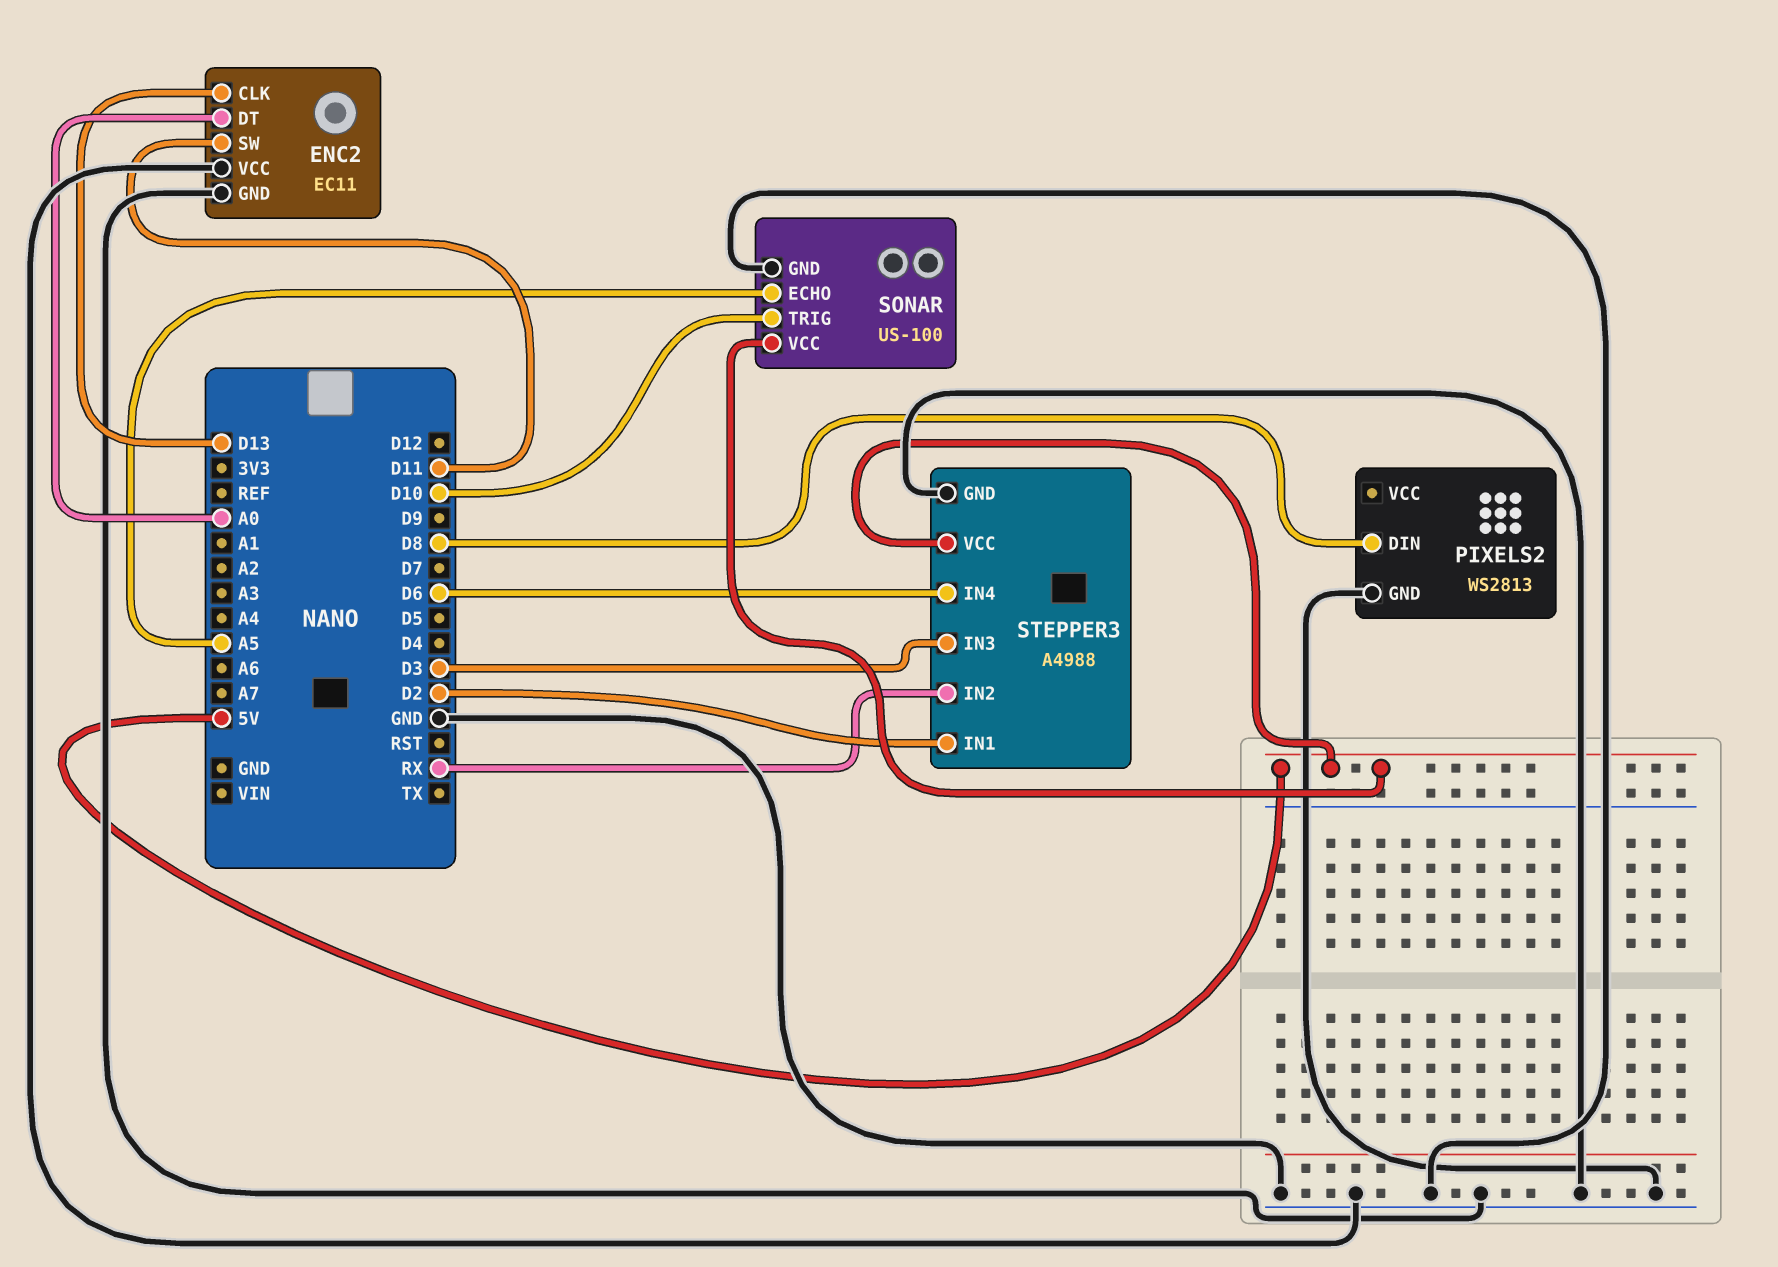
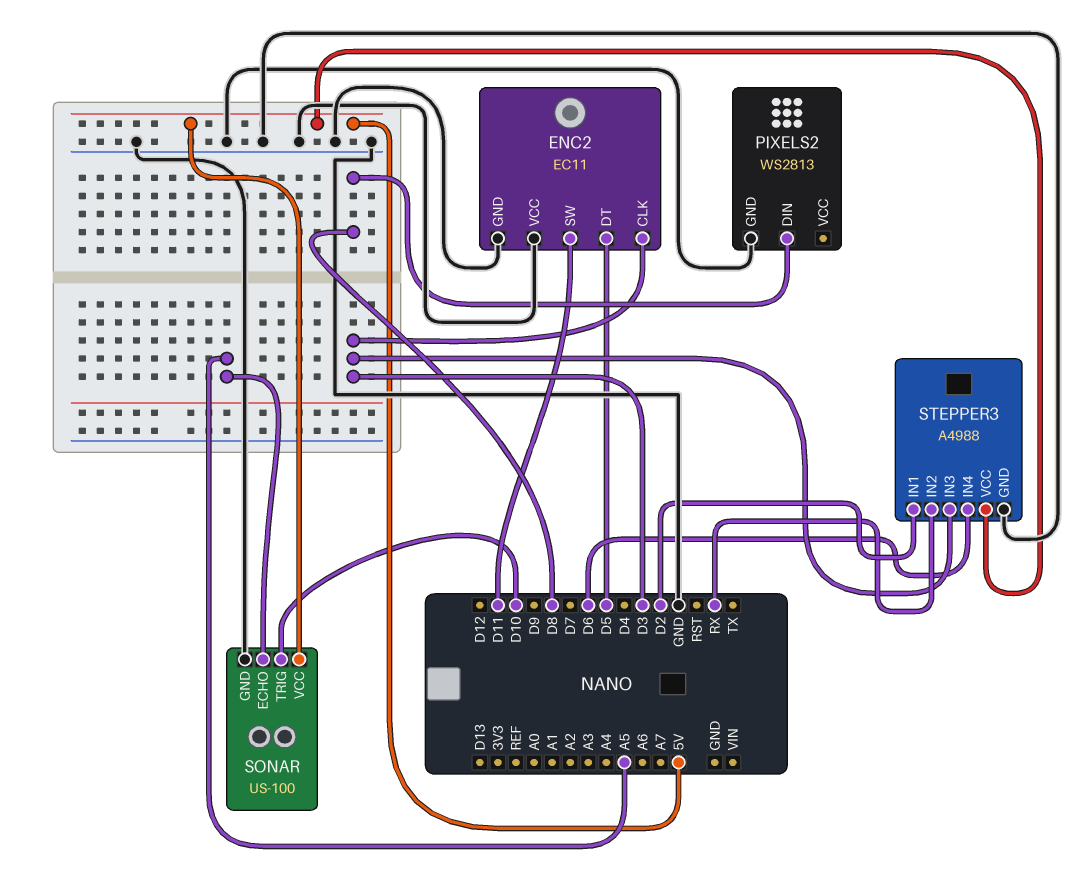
ENC2 pin CLK: D13 -> D3
ENC2 pin DT: A0 -> D5

